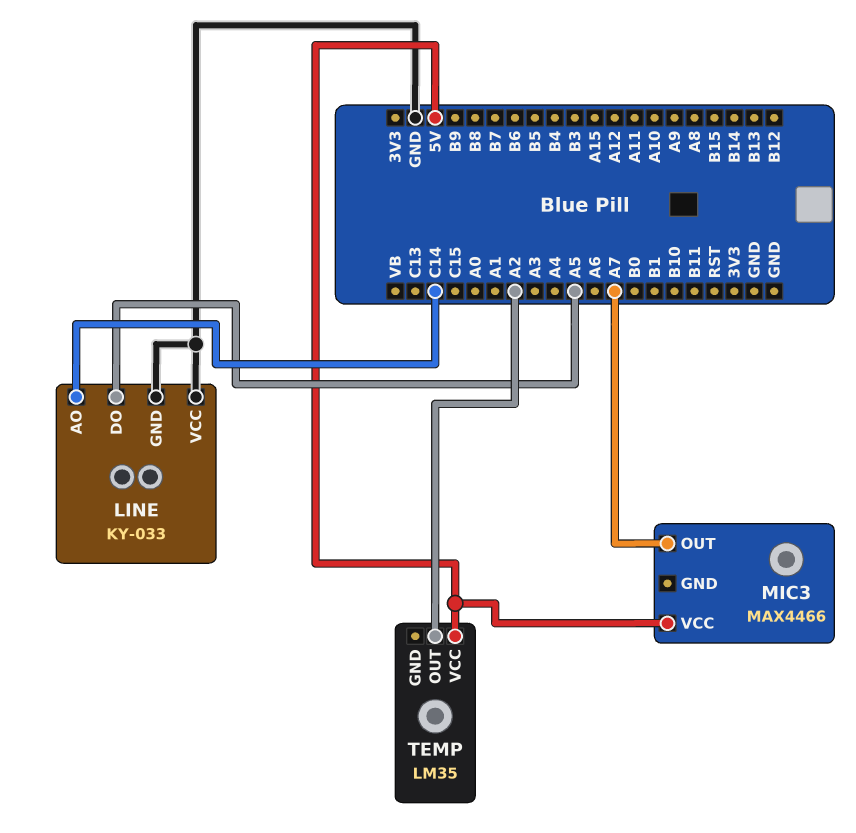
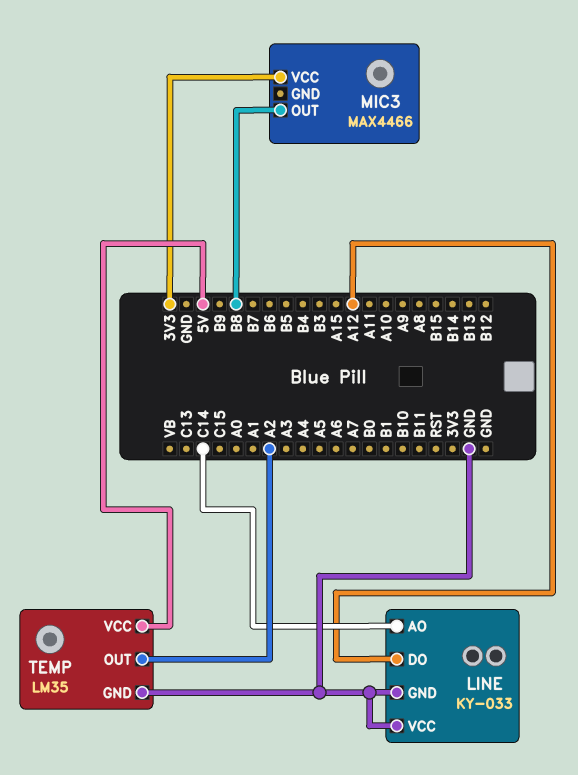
LINE pin DO: A5 -> A12
MIC3 pin OUT: A7 -> B8
MIC3 pin VCC: 5V -> 3V3
TEMP pin GND: none -> GND

